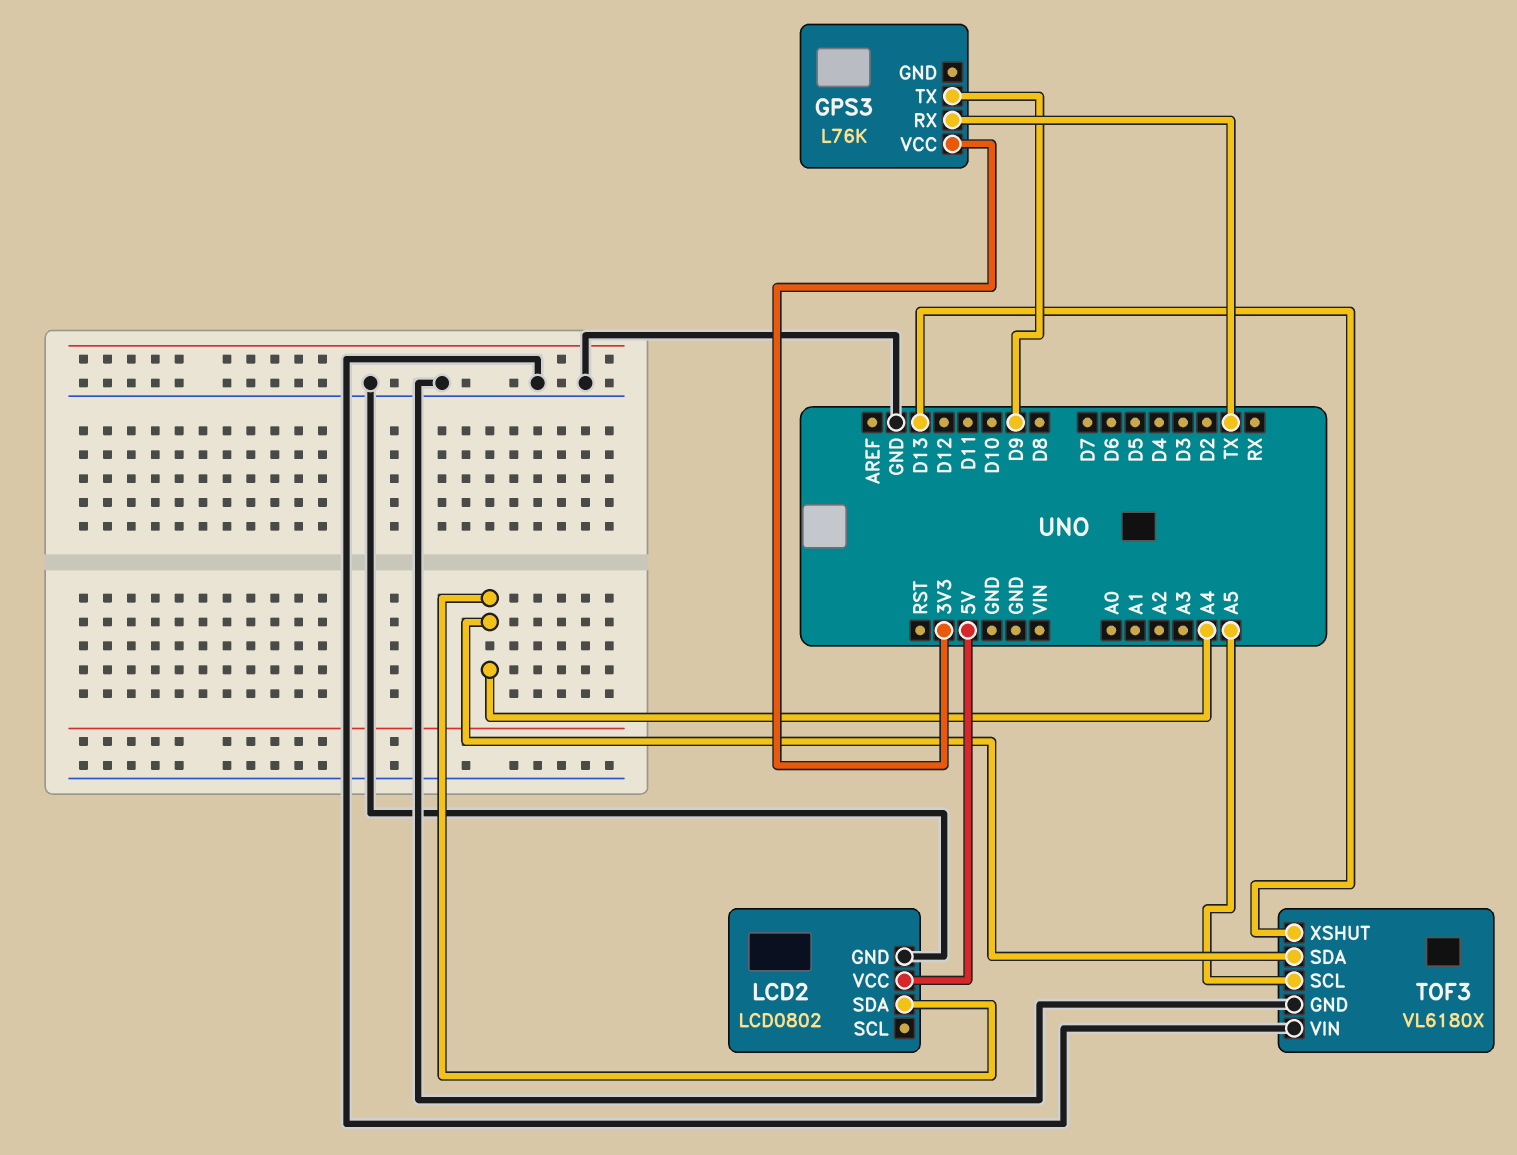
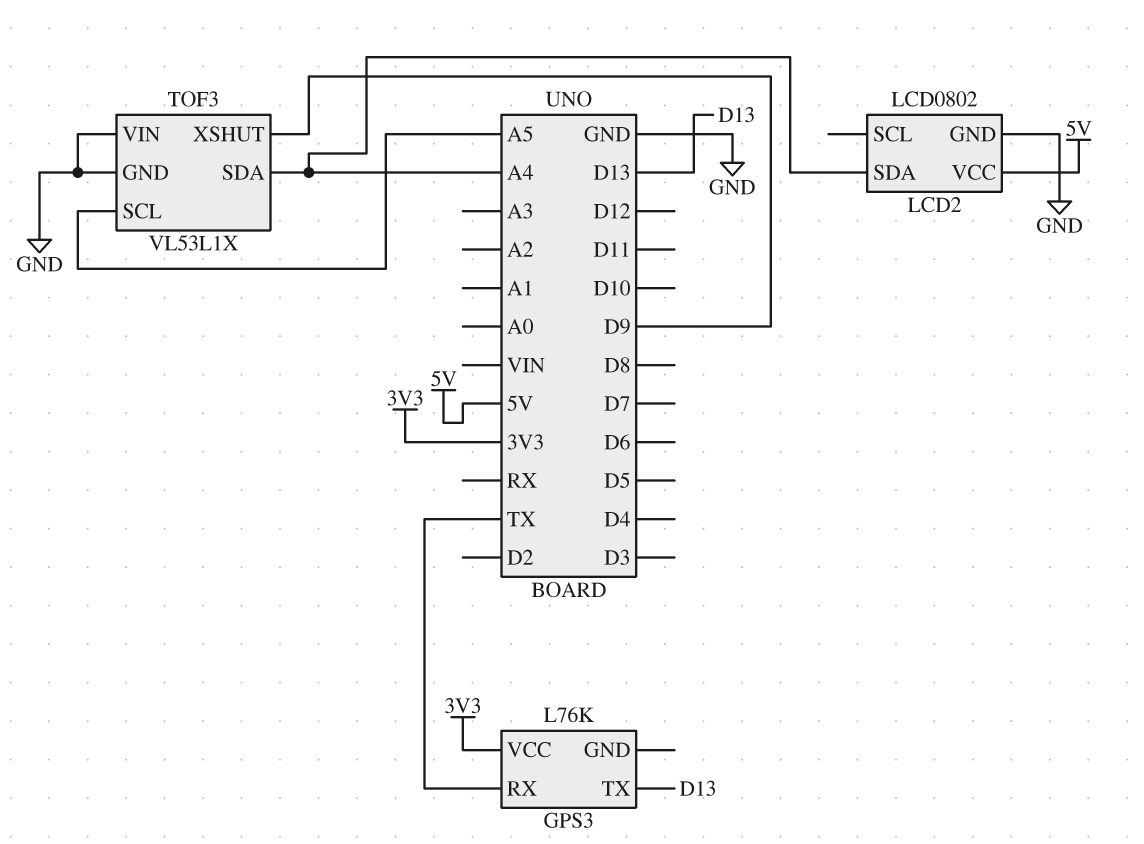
GPS3 pin TX: D9 -> D13
TOF3: VL6180X -> VL53L1X
TOF3 pin XSHUT: D13 -> D9

